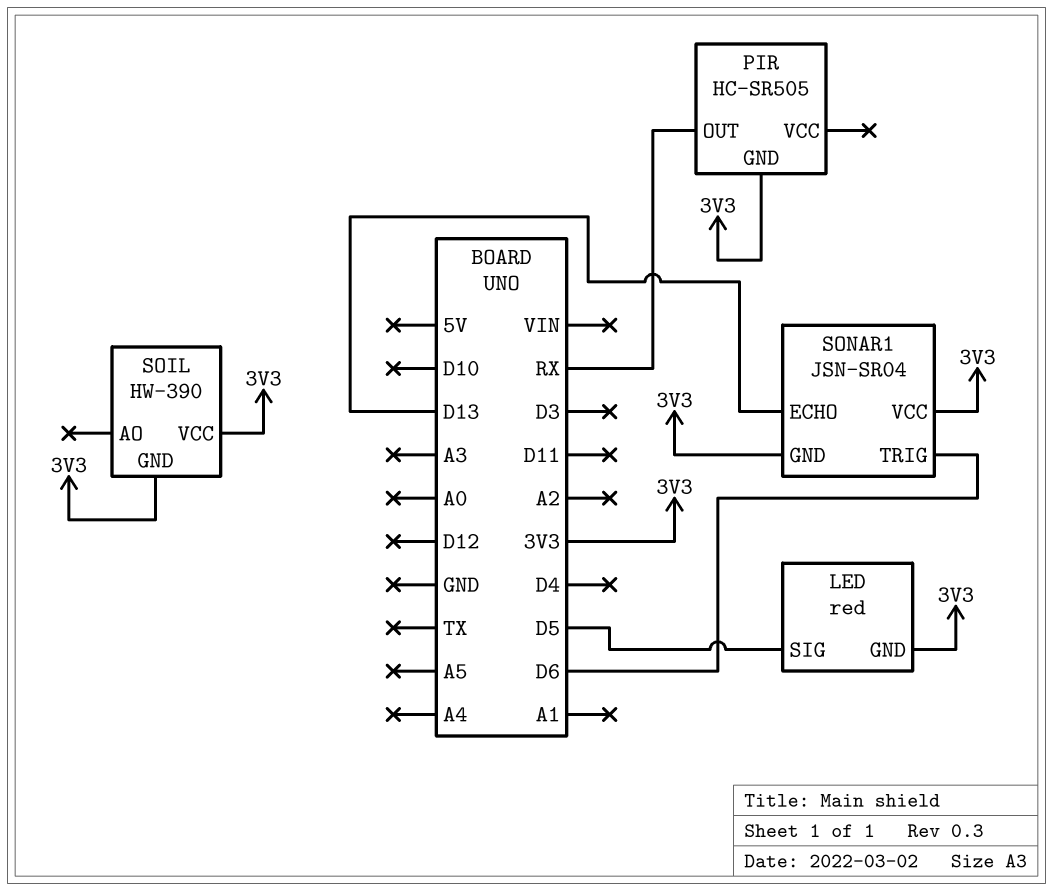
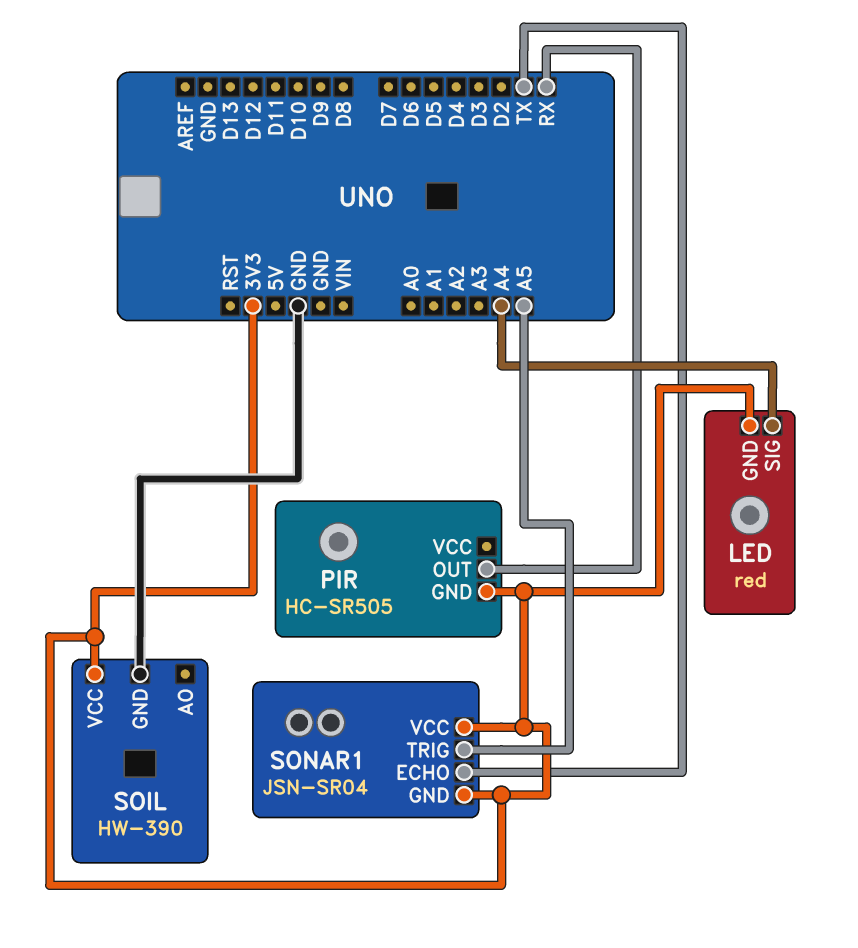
LED pin SIG: D5 -> A4
SOIL pin GND: 3V3 -> GND
SONAR1 pin ECHO: D13 -> TX
SONAR1 pin TRIG: D6 -> A5

